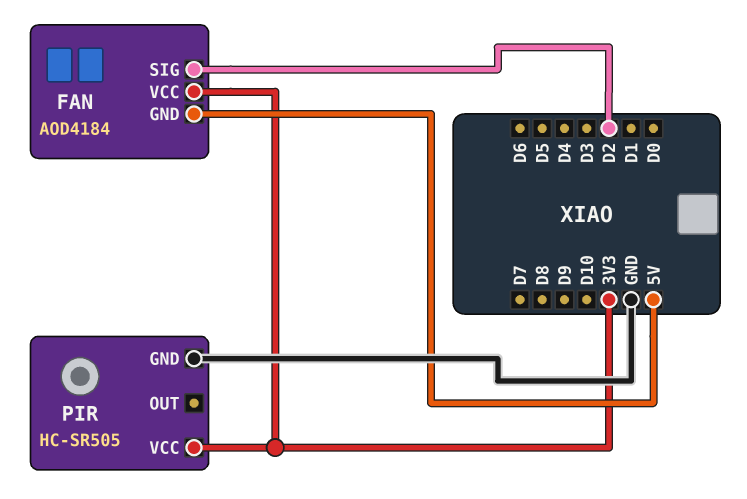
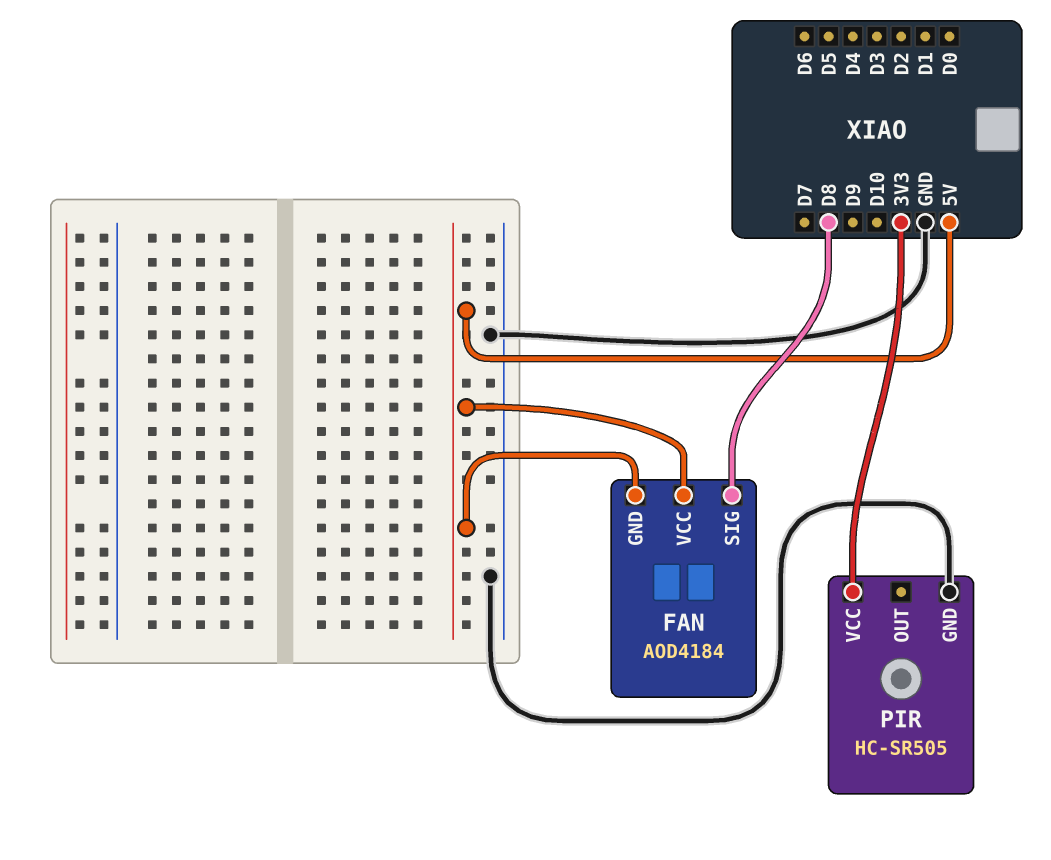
FAN pin SIG: D2 -> D8
FAN pin VCC: 3V3 -> 5V

